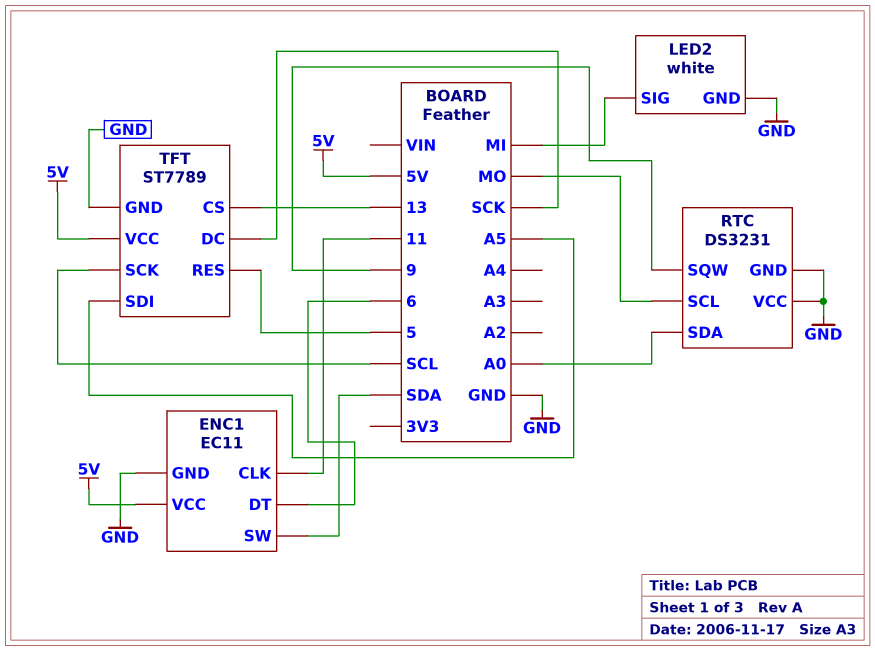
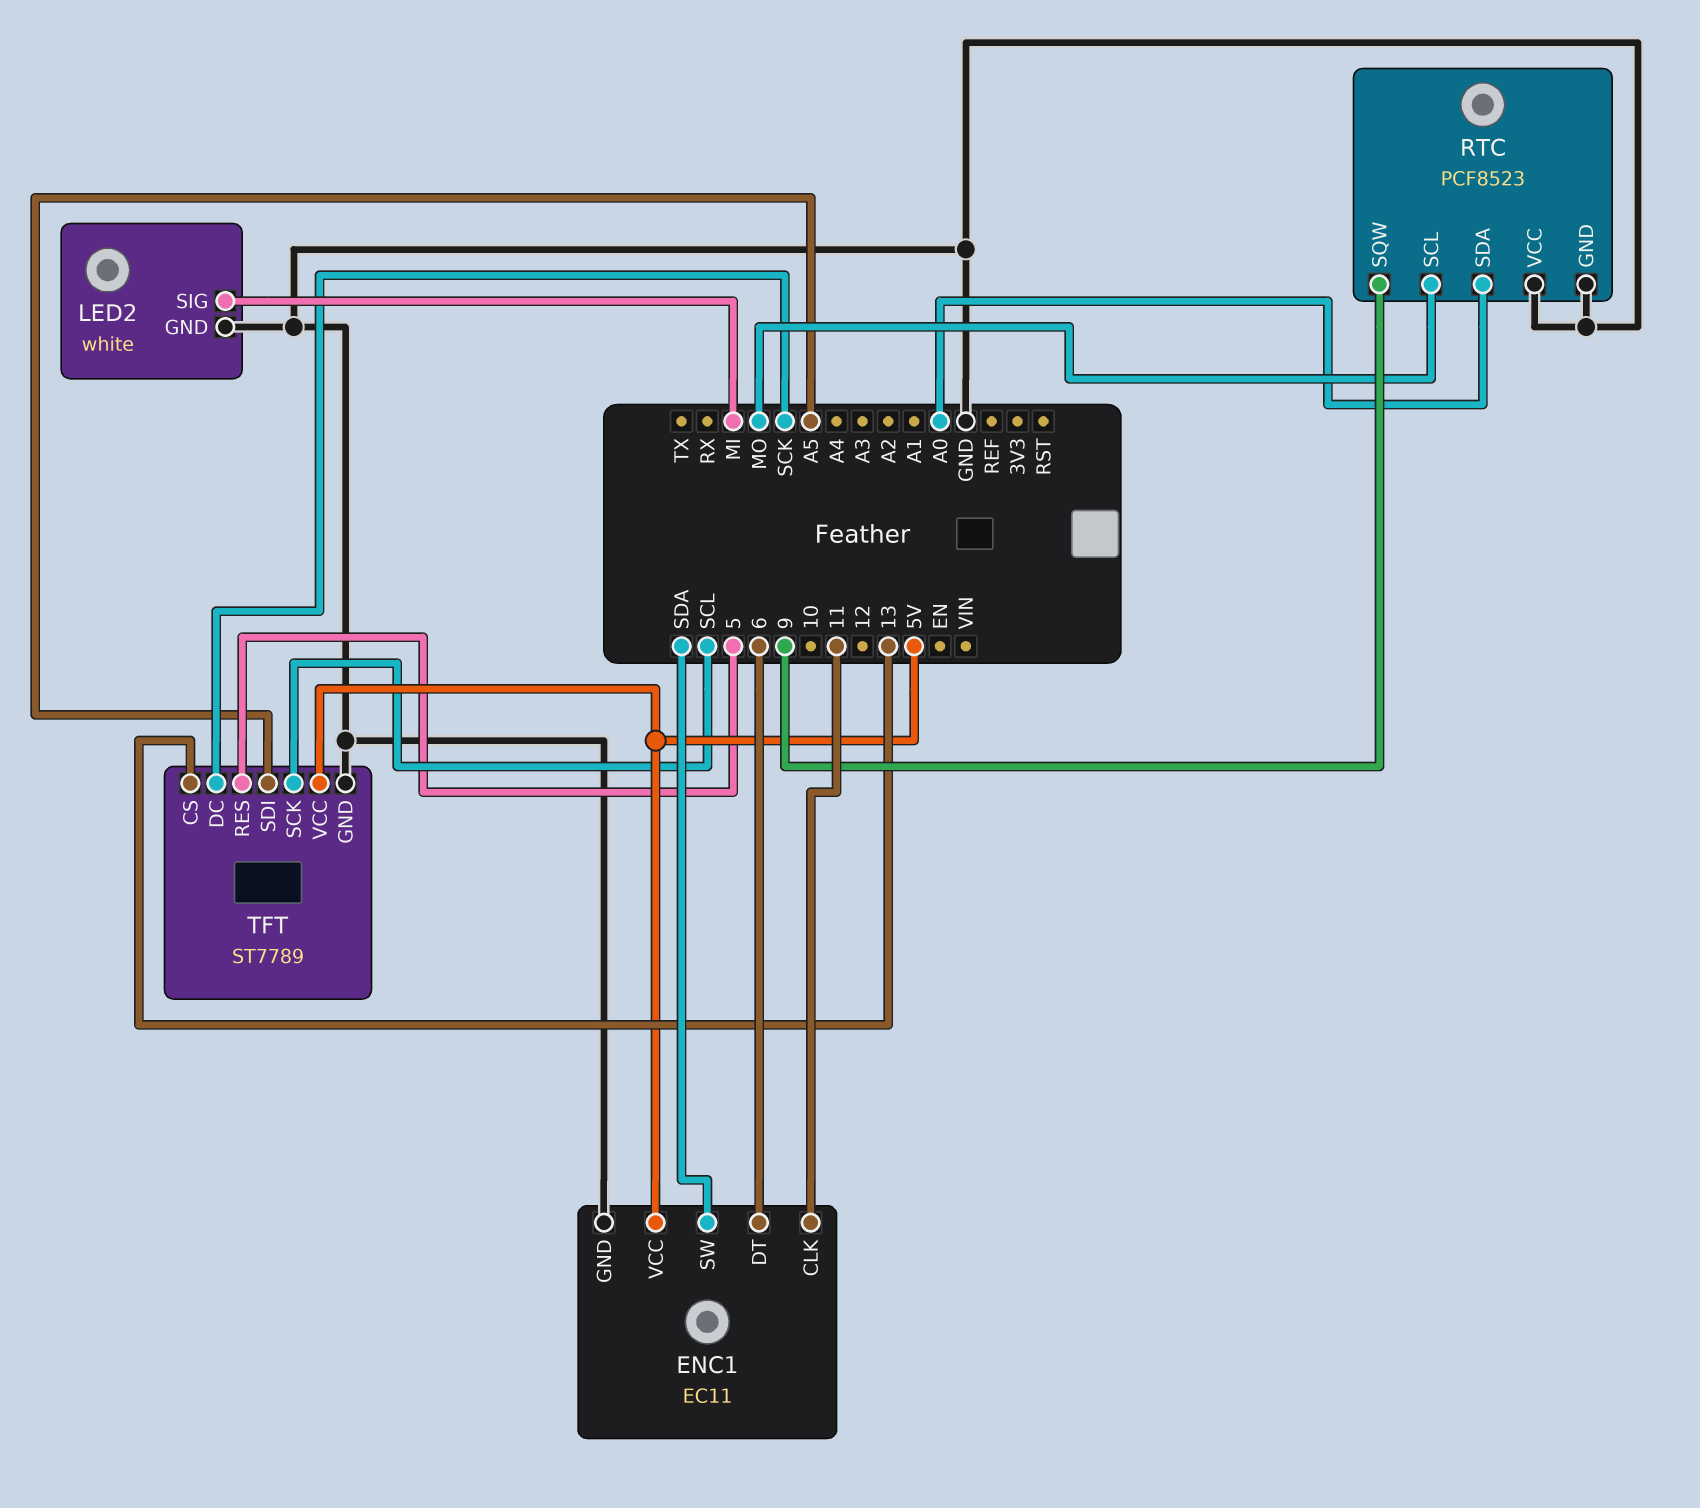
RTC: DS3231 -> PCF8523

